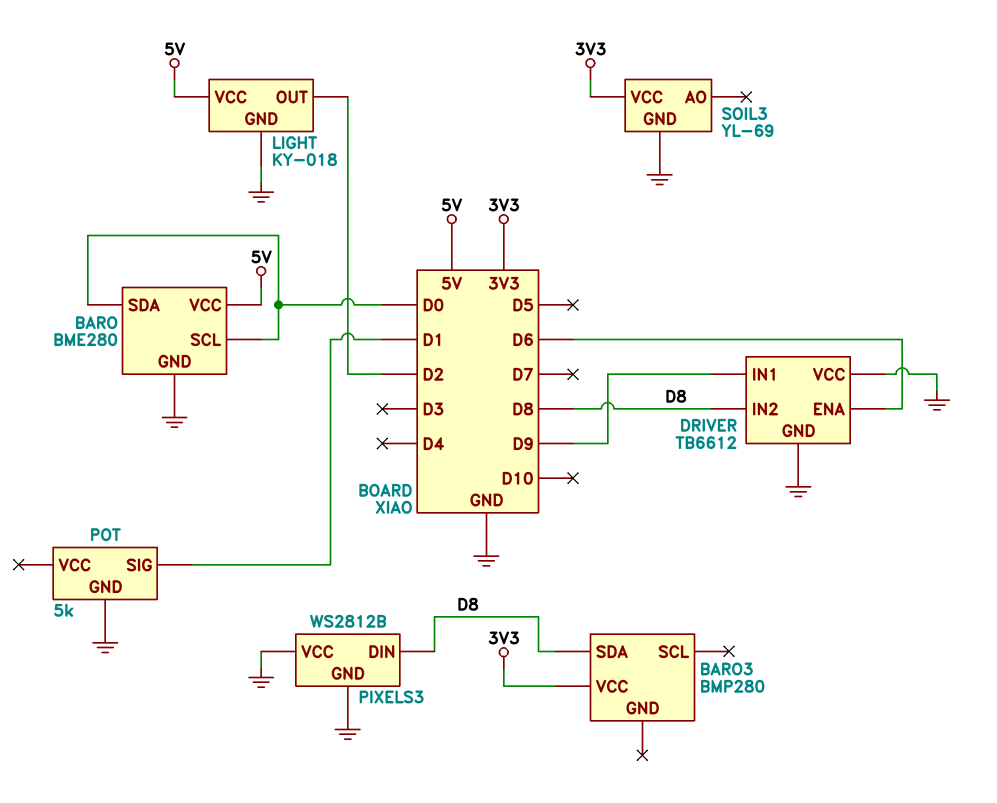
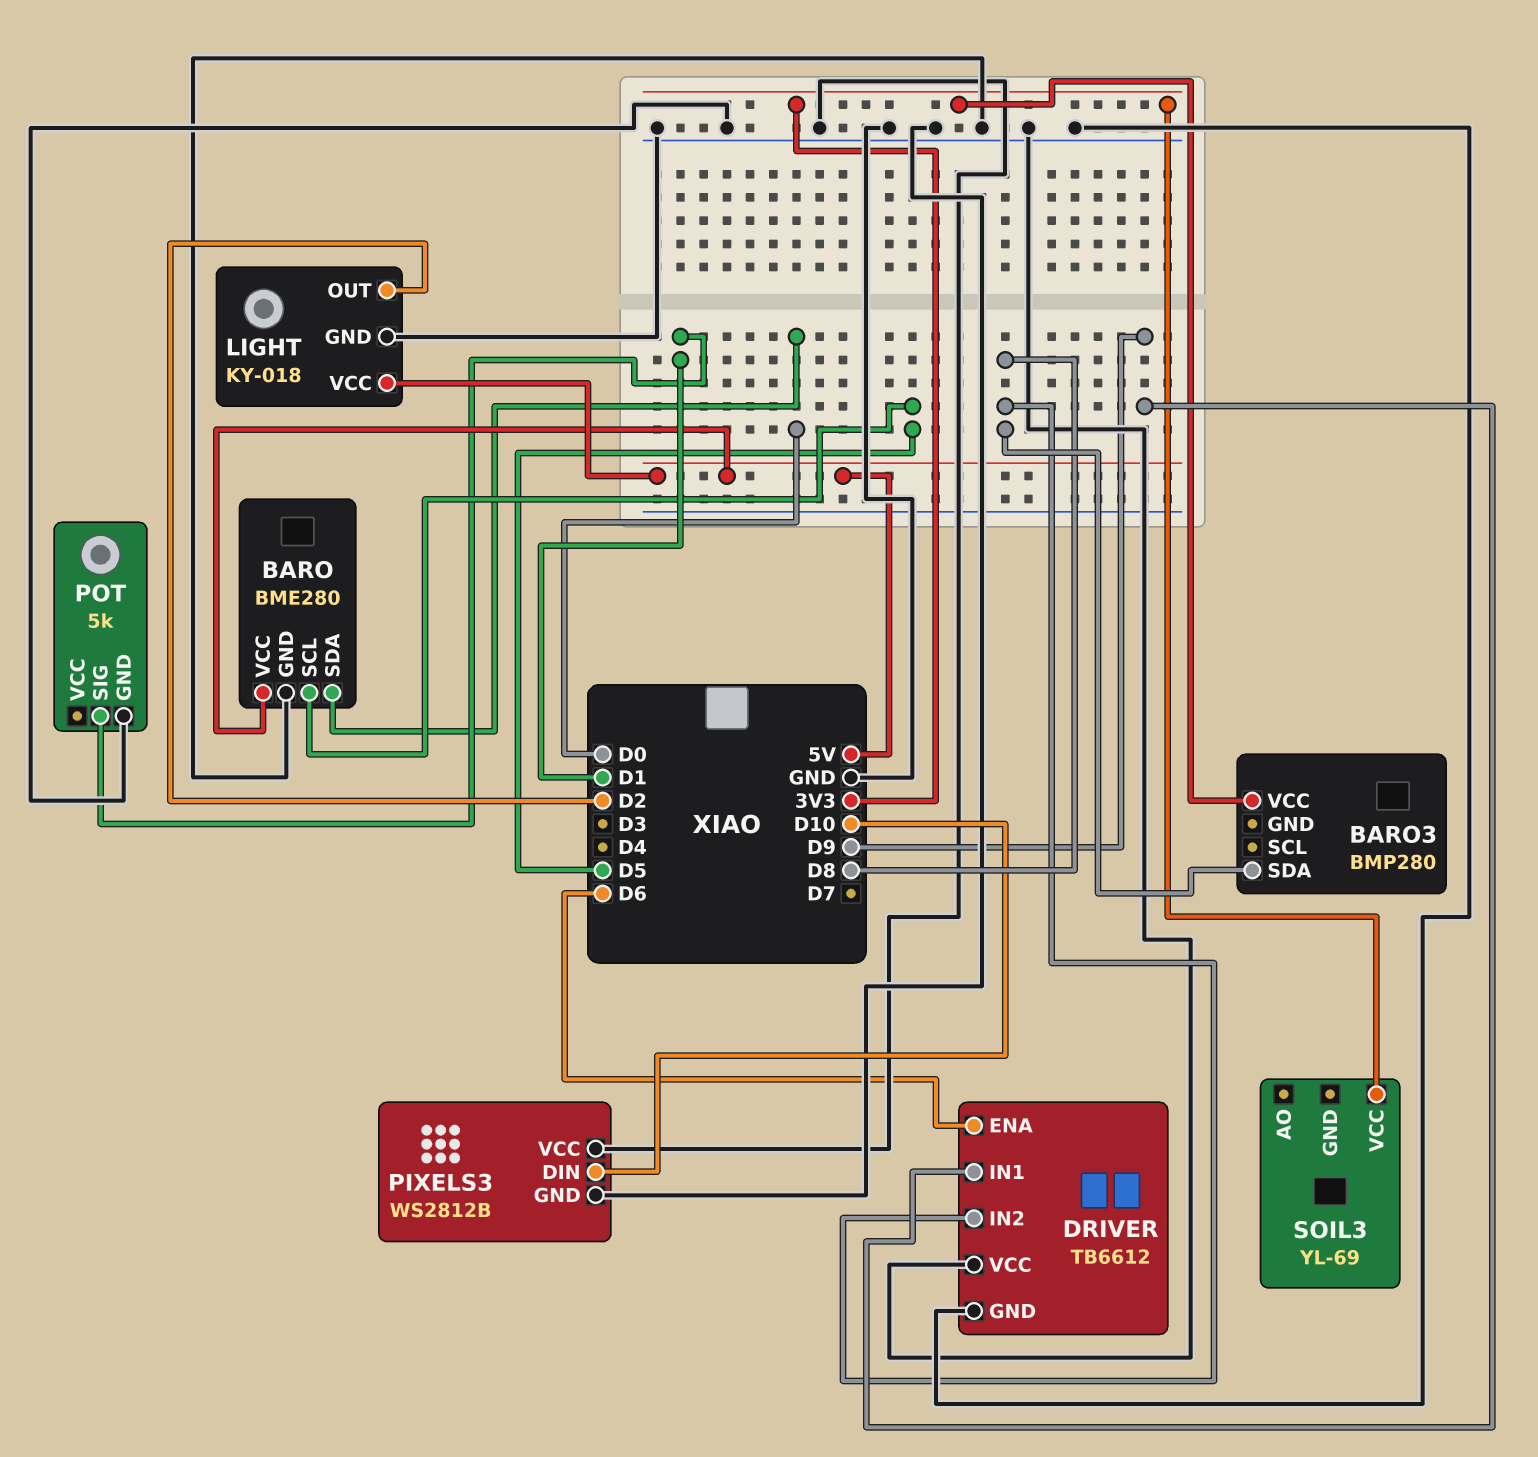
BARO pin SCL: D0 -> D5
PIXELS3 pin DIN: D8 -> D10
SOIL3 pin GND: GND -> none

